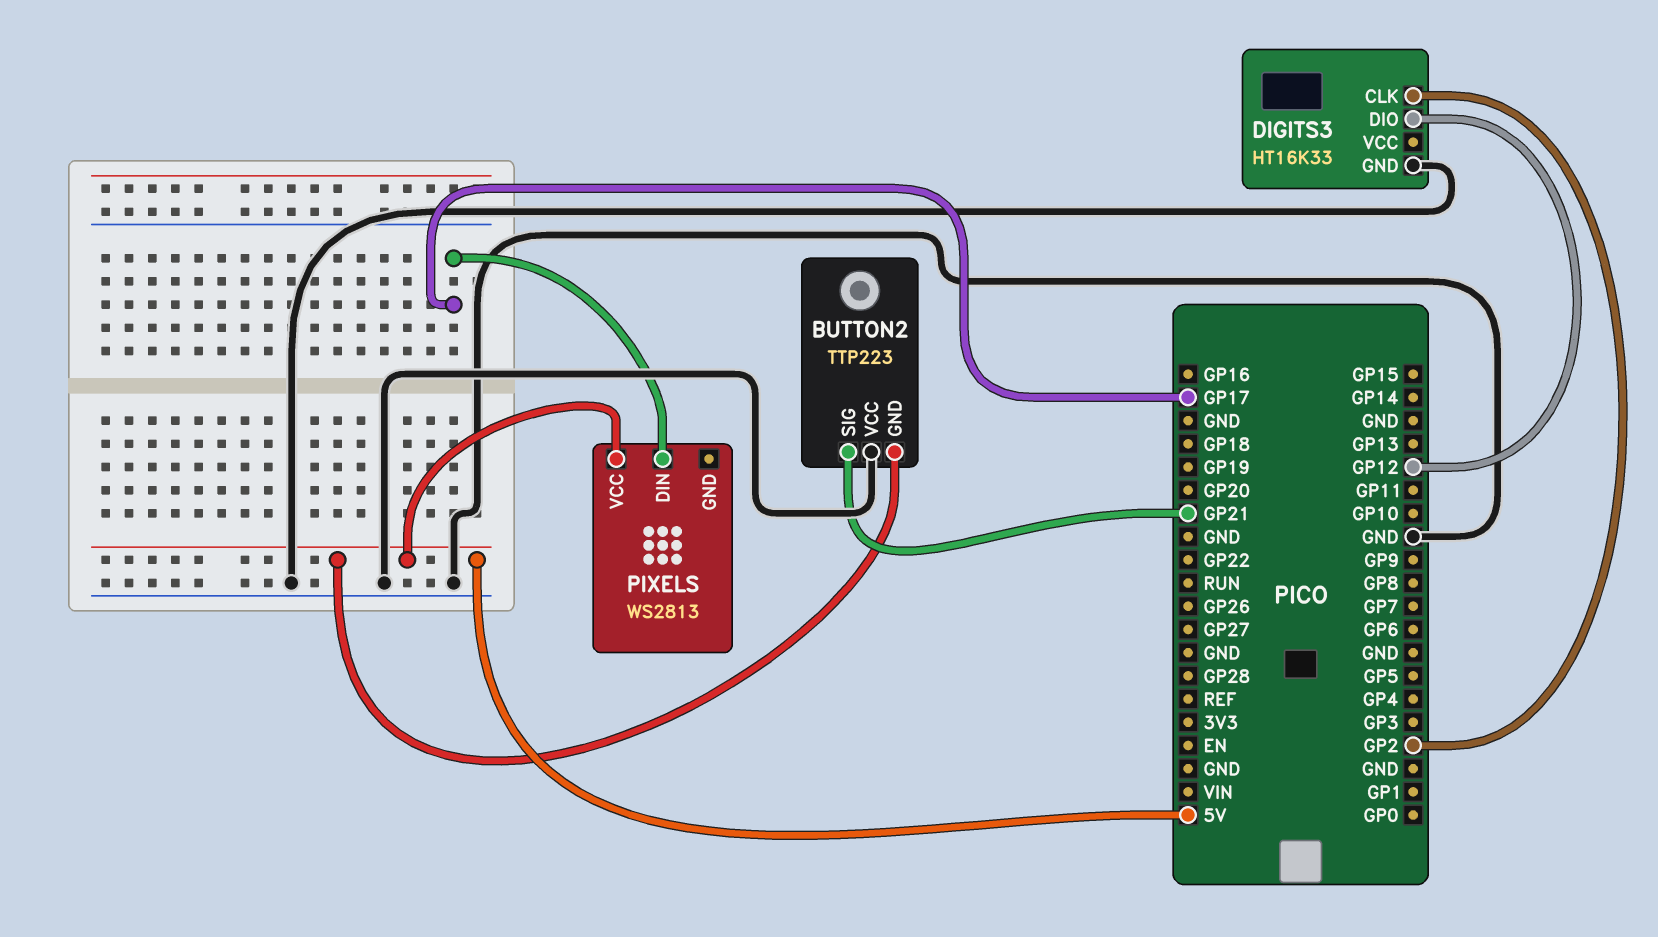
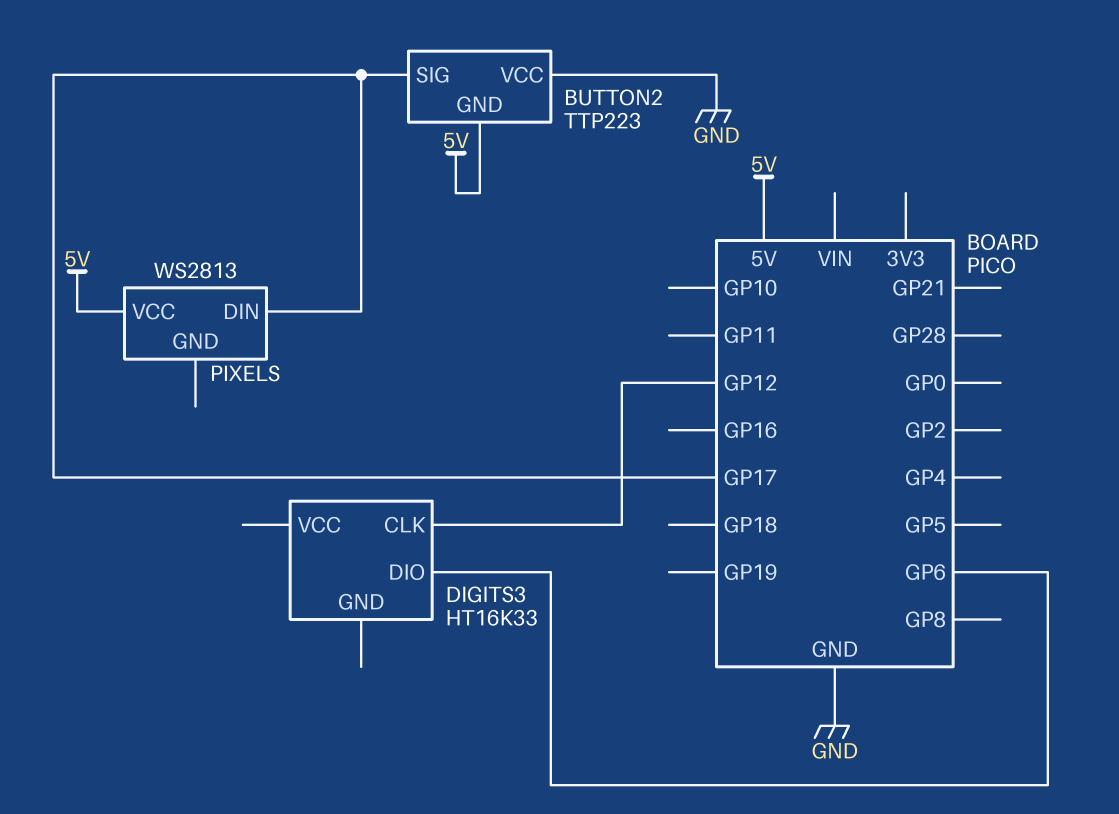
BUTTON2 pin SIG: GP21 -> GP17
DIGITS3 pin CLK: GP2 -> GP12
DIGITS3 pin DIO: GP12 -> GP6
DIGITS3 pin GND: GND -> none

